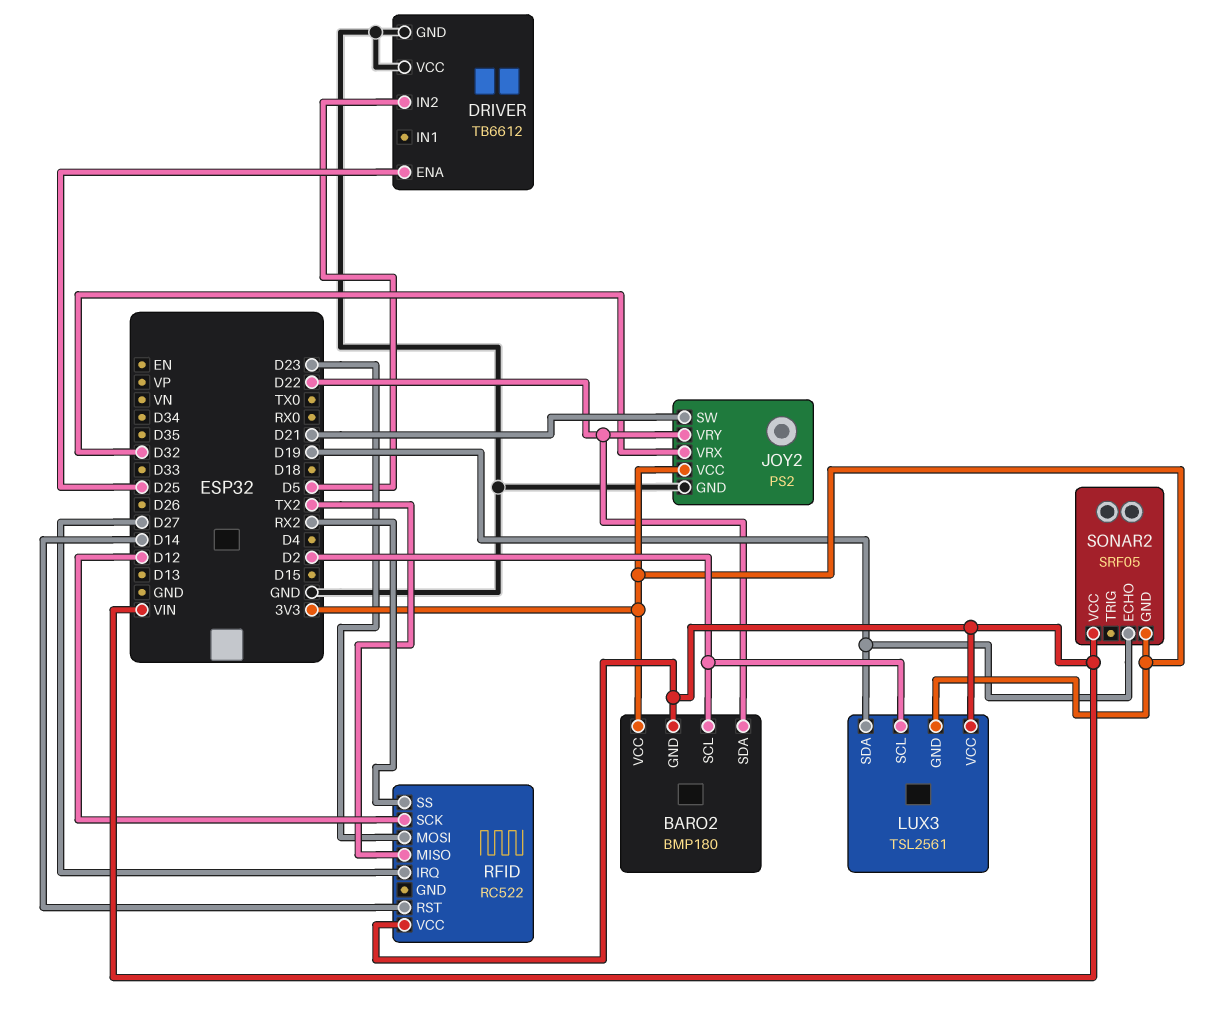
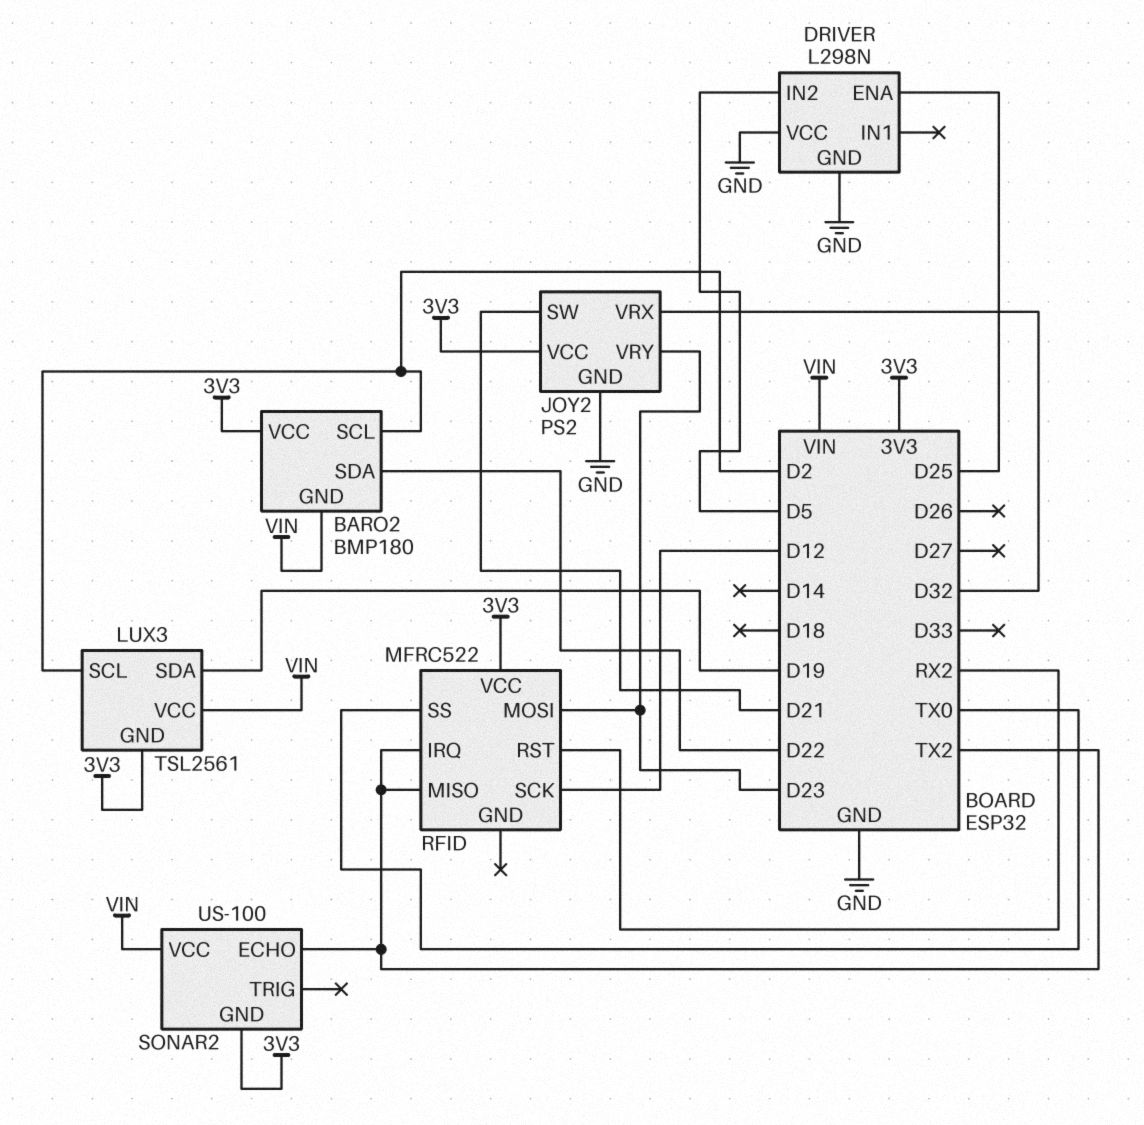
DRIVER: TB6612 -> L298N
JOY2 pin VRY: D22 -> D23
RFID: RC522 -> MFRC522
RFID pin IRQ: D27 -> TX2
RFID pin RST: D14 -> RX2
RFID pin SS: RX2 -> TX0
RFID pin VCC: VIN -> 3V3
SONAR2: SRF05 -> US-100
SONAR2 pin ECHO: D19 -> TX2

